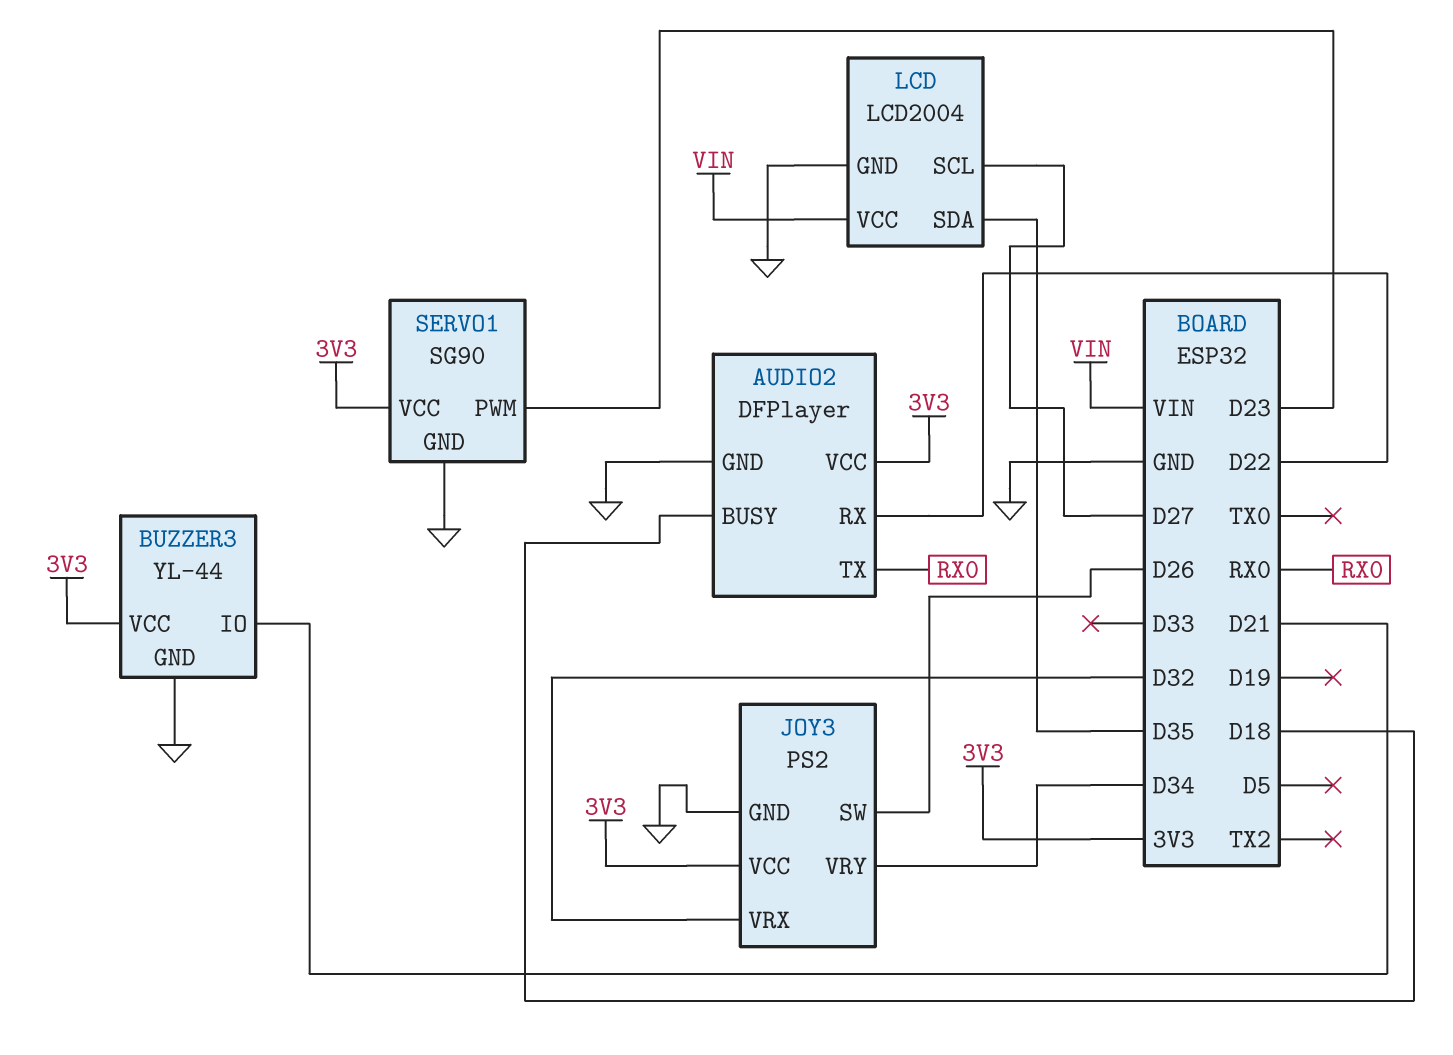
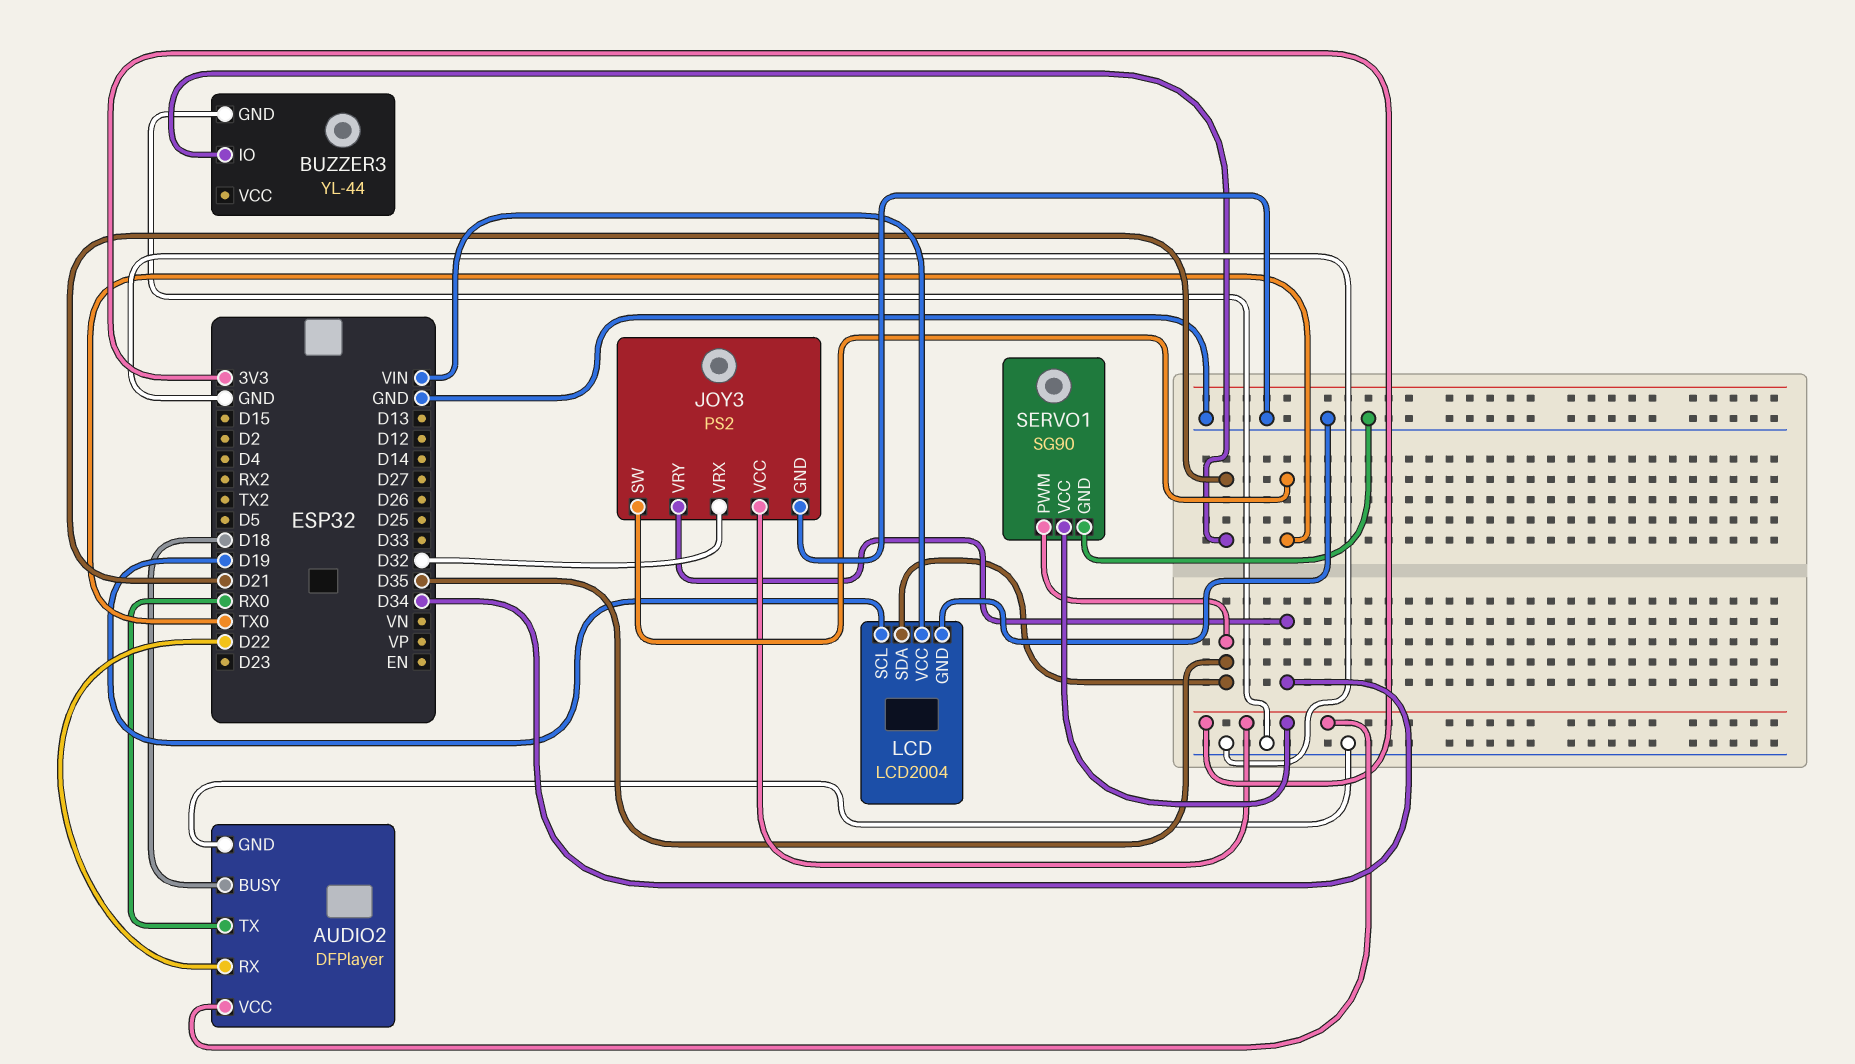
BUZZER3 pin VCC: 3V3 -> none
JOY3 pin SW: D26 -> TX0
LCD pin SCL: D27 -> D19
SERVO1 pin PWM: D23 -> D35

